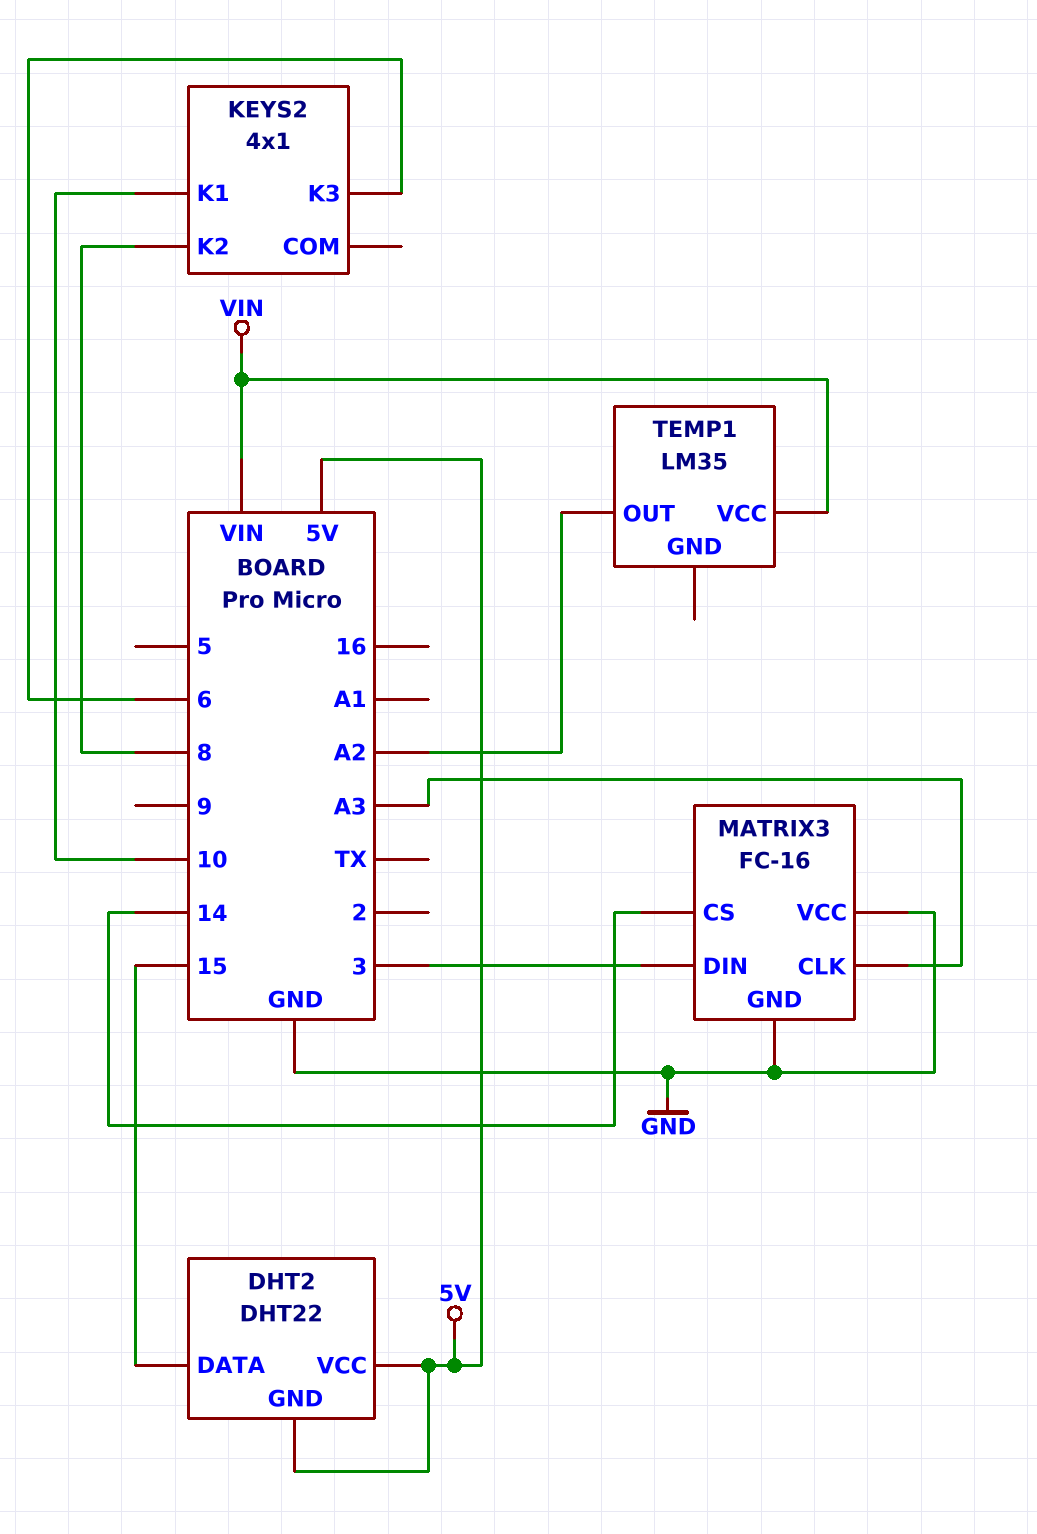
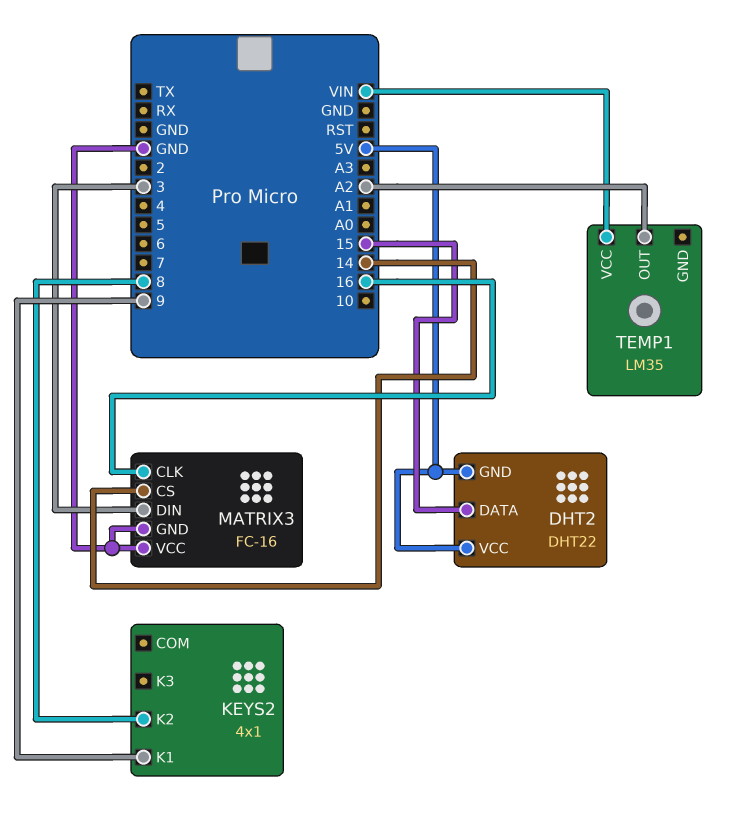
KEYS2 pin K1: 10 -> 9
KEYS2 pin K3: 6 -> none
MATRIX3 pin CLK: A3 -> 16

